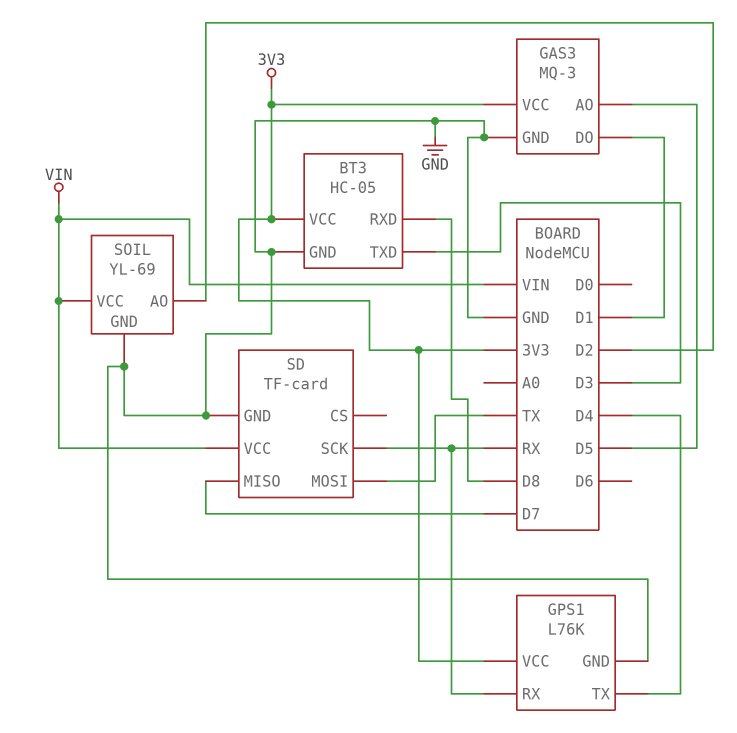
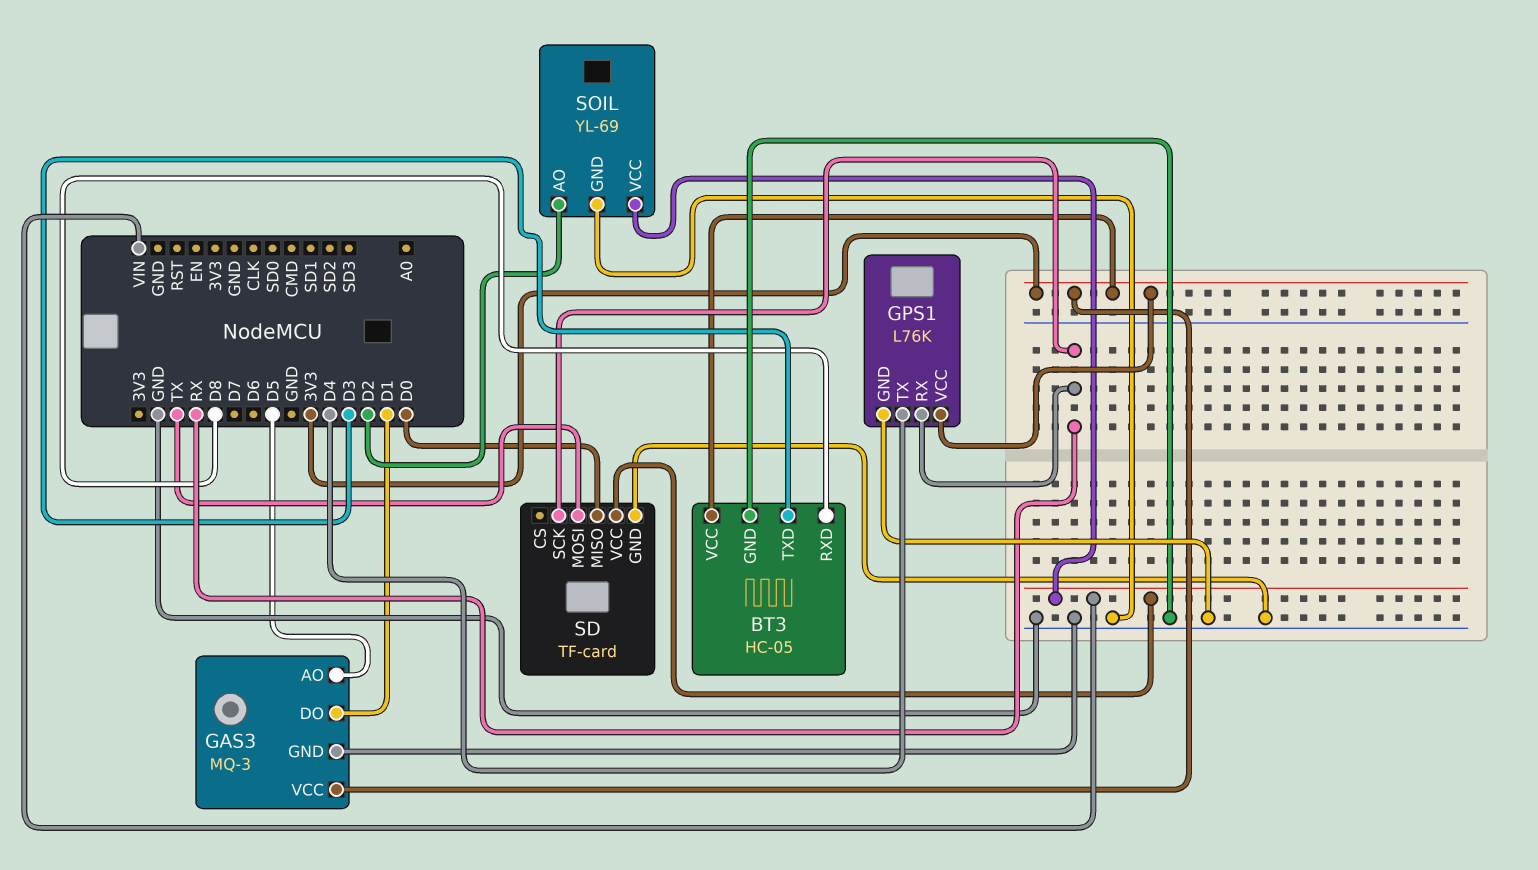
SD pin MISO: D7 -> D0

